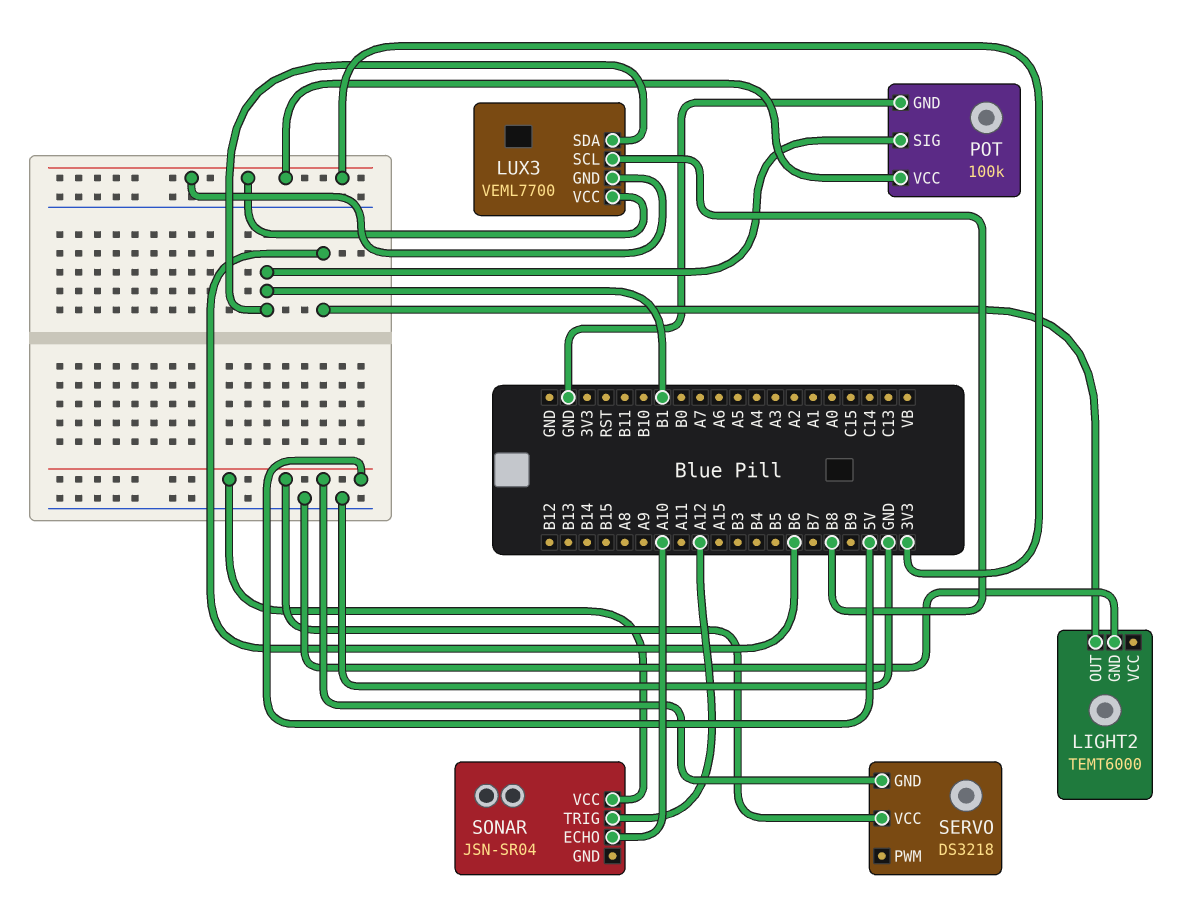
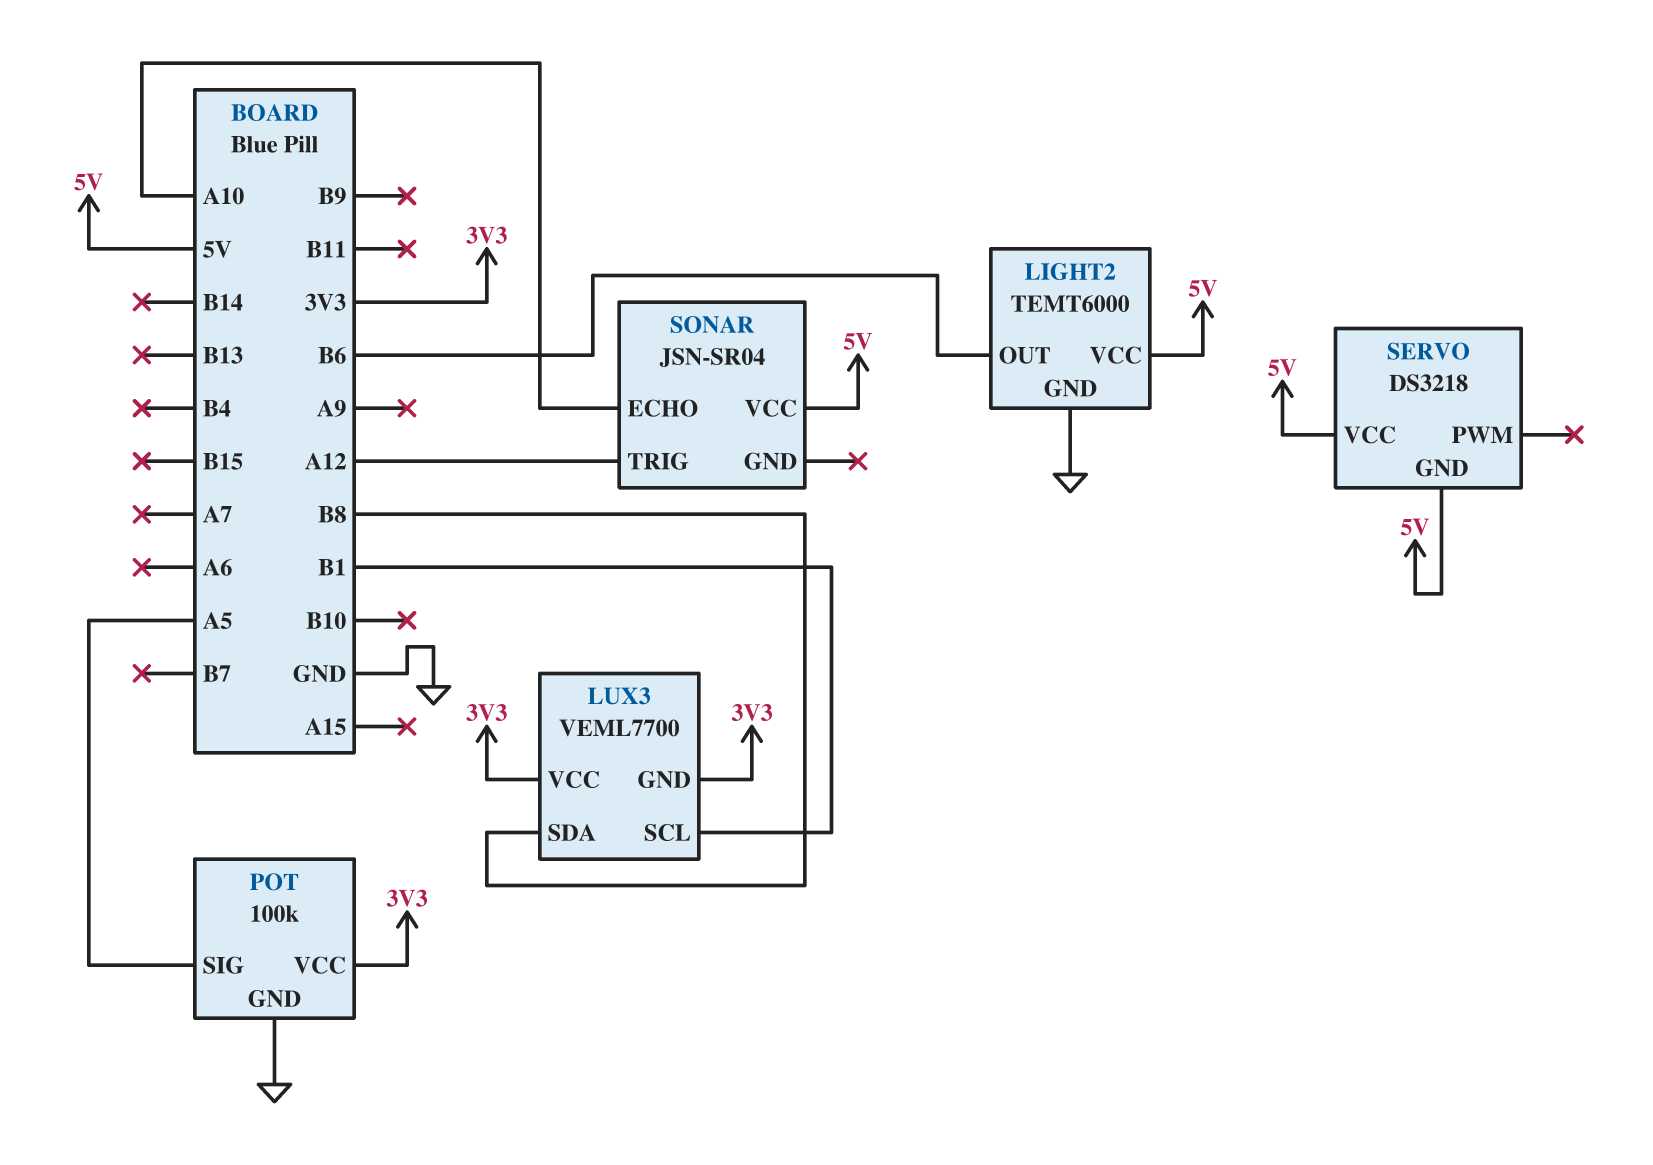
LIGHT2 pin VCC: none -> 5V
LUX3 pin SCL: B8 -> B1
LUX3 pin SDA: B1 -> B8
POT pin SIG: B1 -> A5

